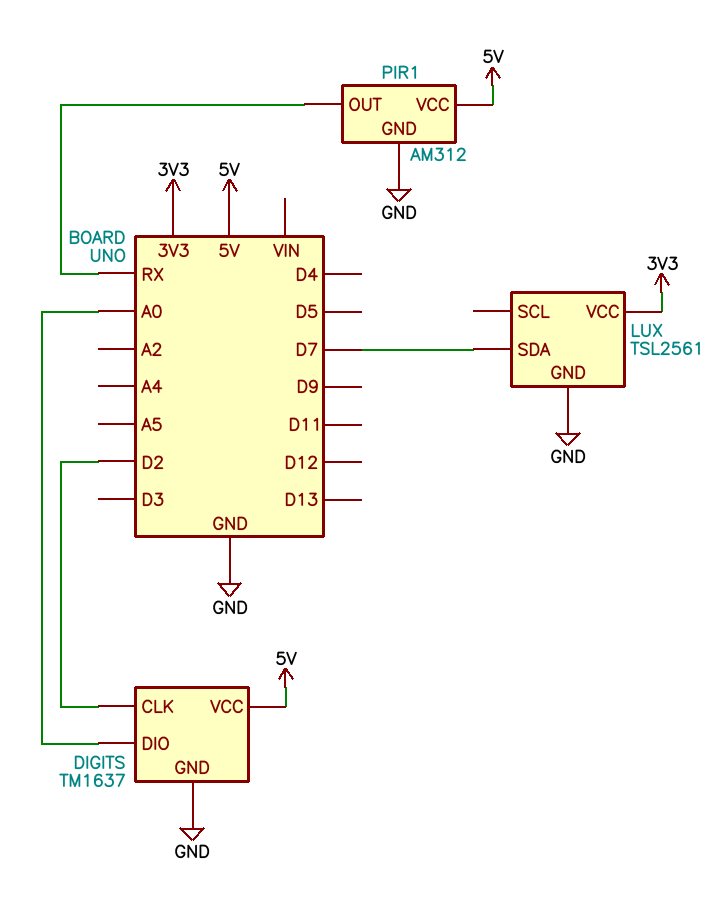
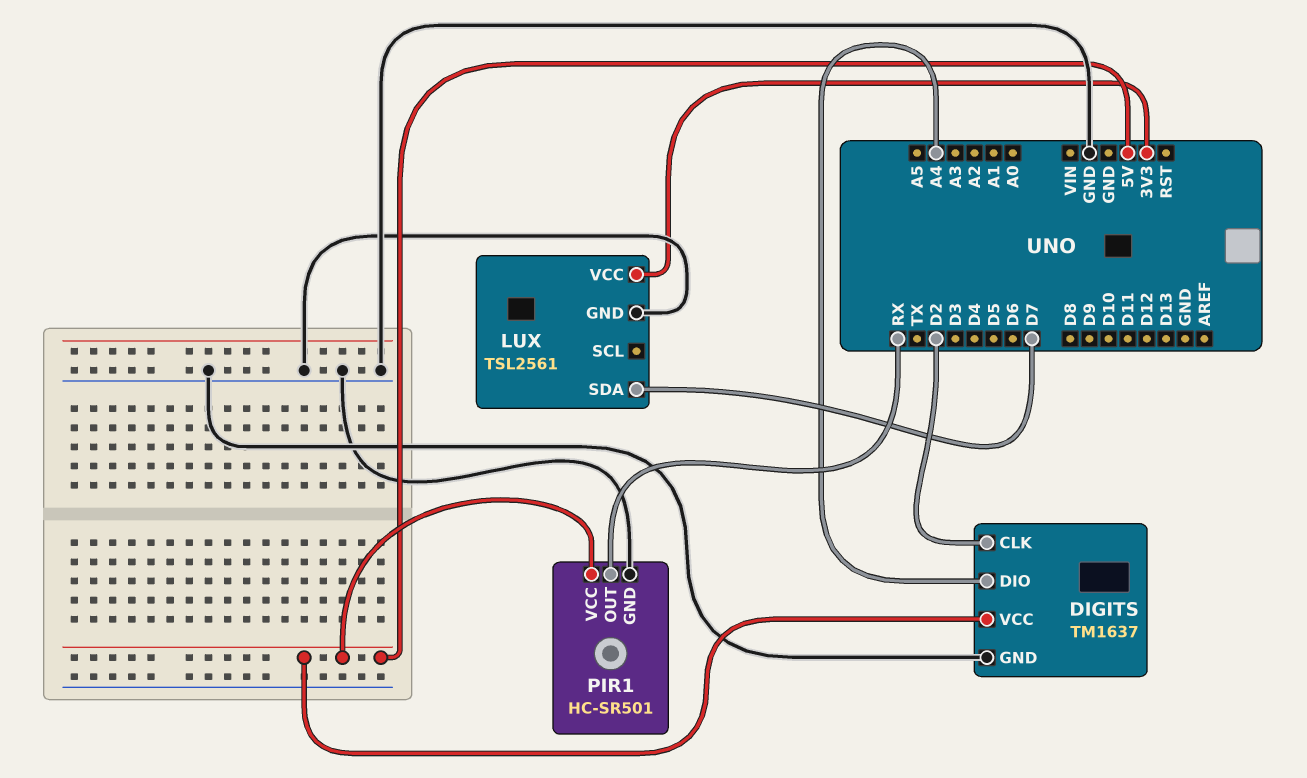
DIGITS pin DIO: A0 -> A4
PIR1: AM312 -> HC-SR501

